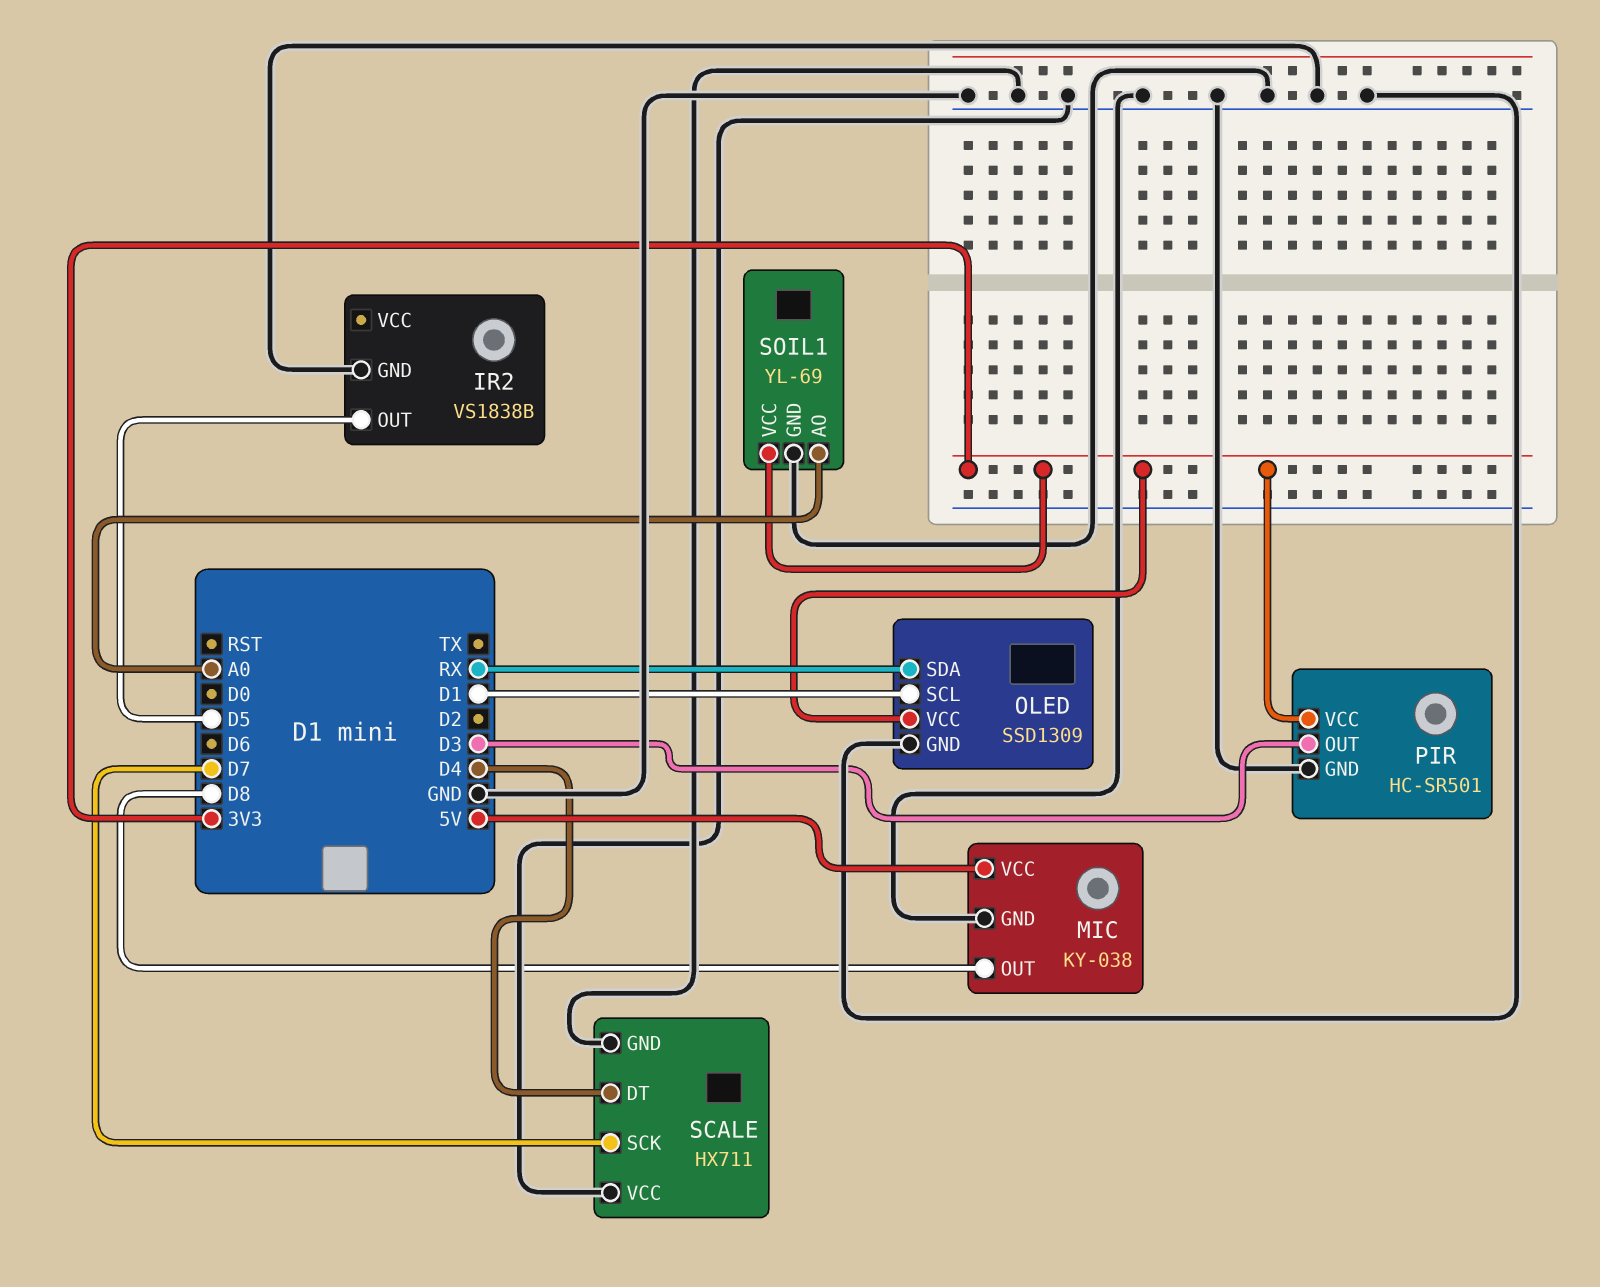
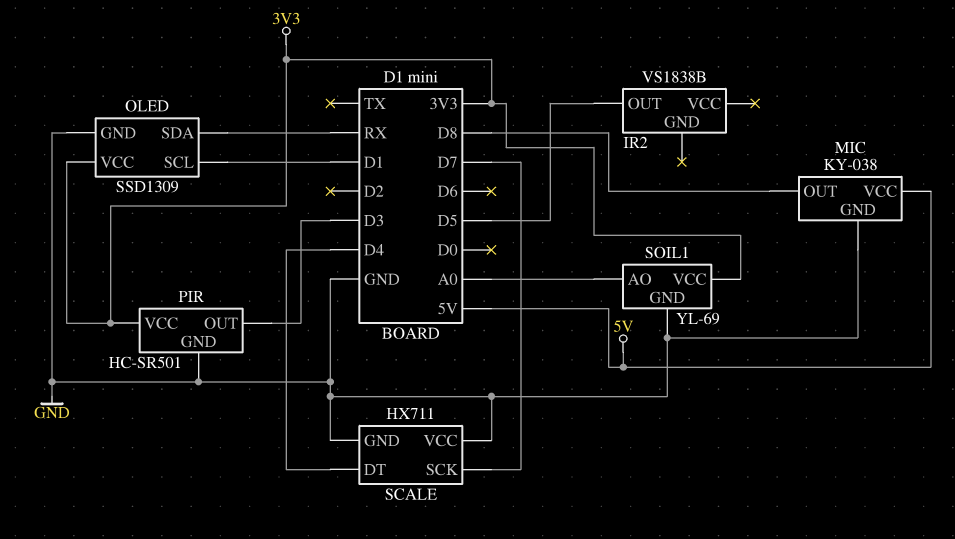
IR2 pin GND: GND -> none

